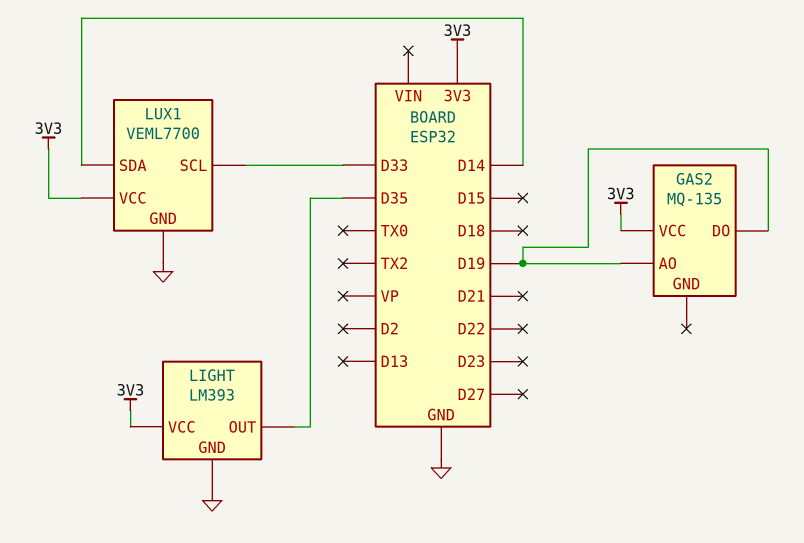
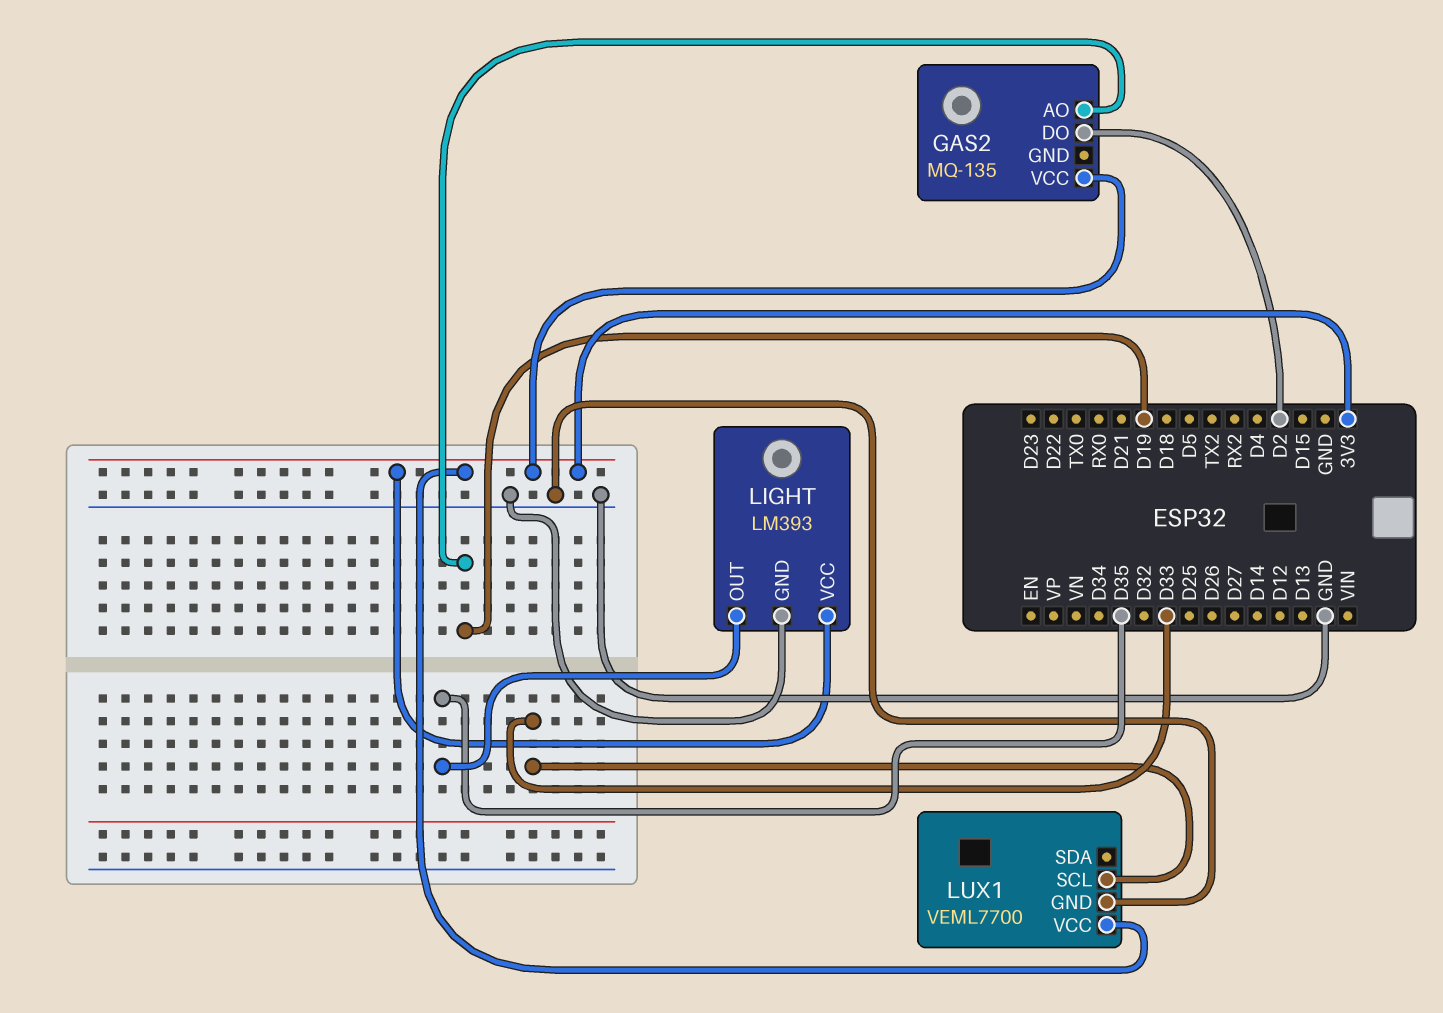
GAS2 pin DO: D19 -> D2
LUX1 pin SDA: D14 -> none

